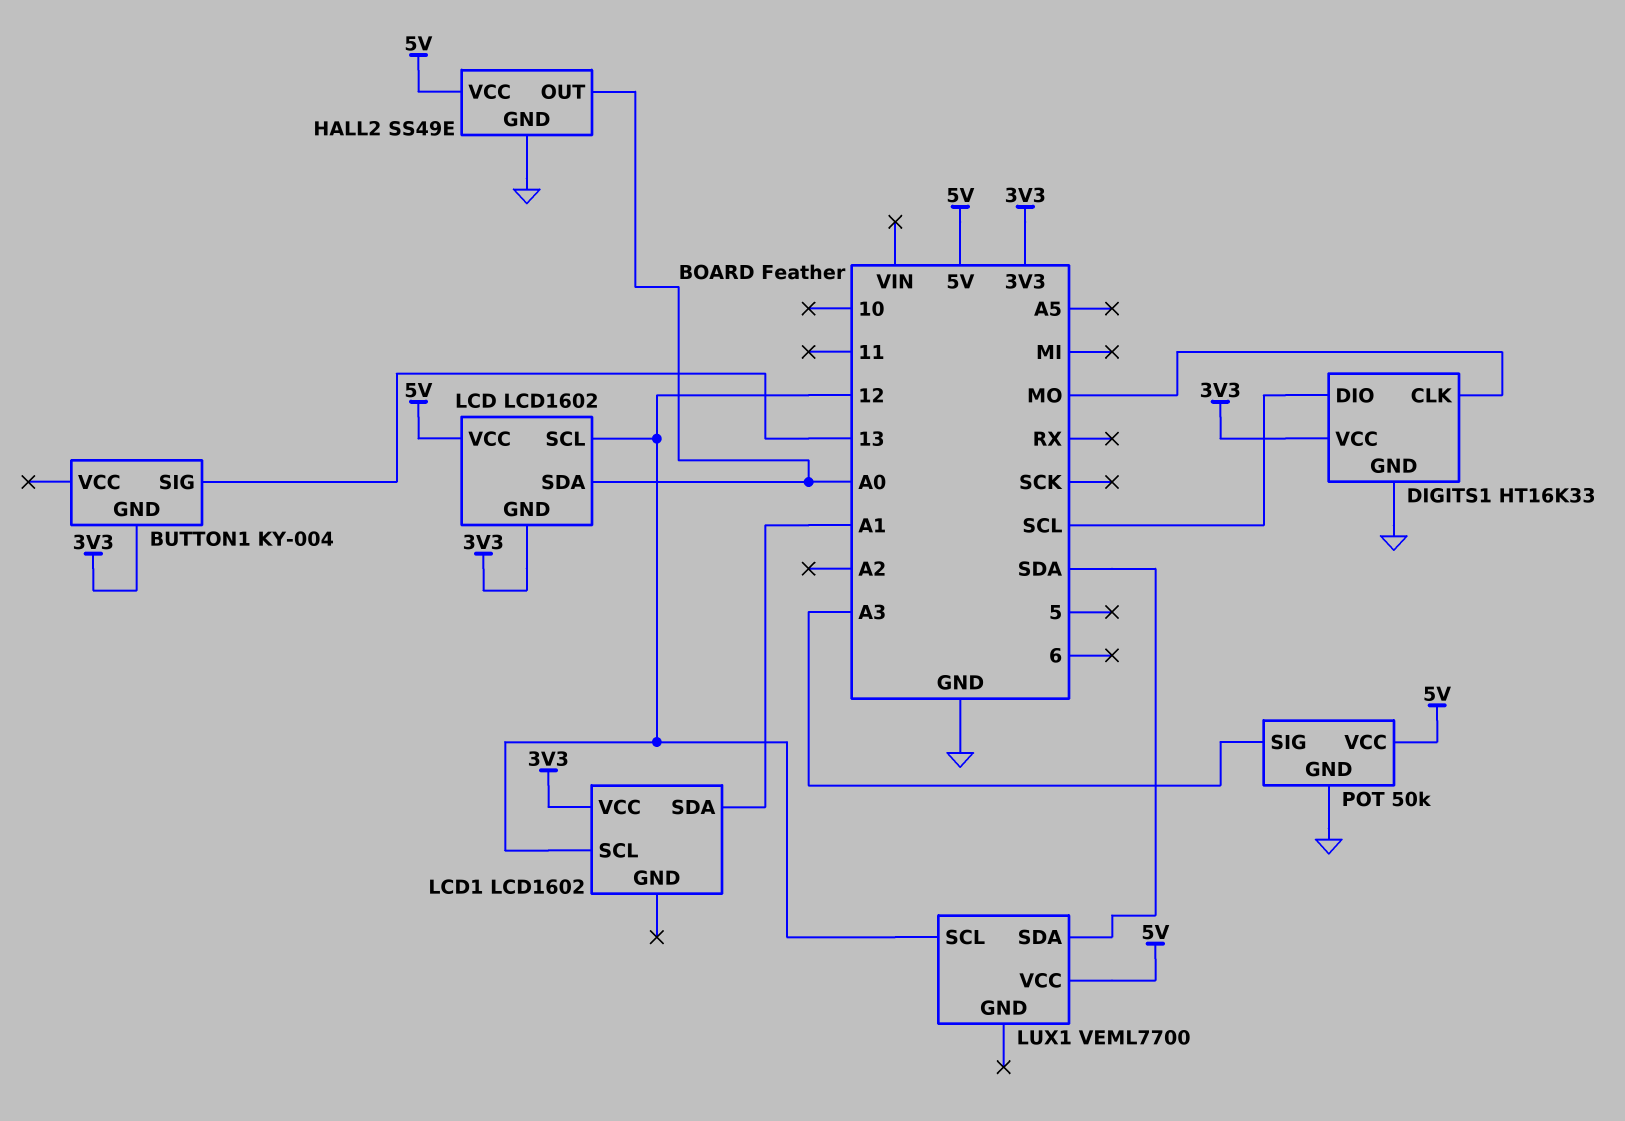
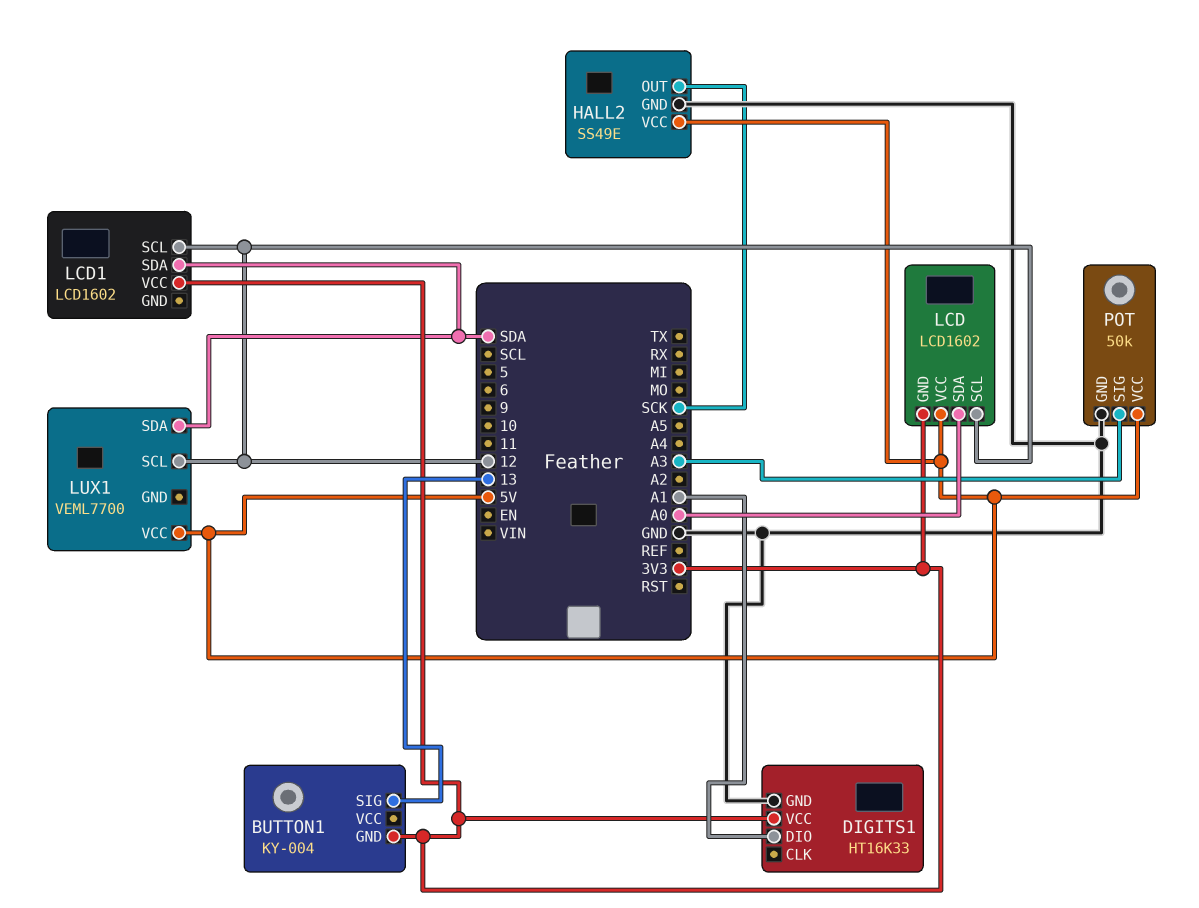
DIGITS1 pin CLK: MO -> none
DIGITS1 pin DIO: SCL -> A1
HALL2 pin OUT: A0 -> SCK
LCD1 pin SDA: A1 -> SDA

